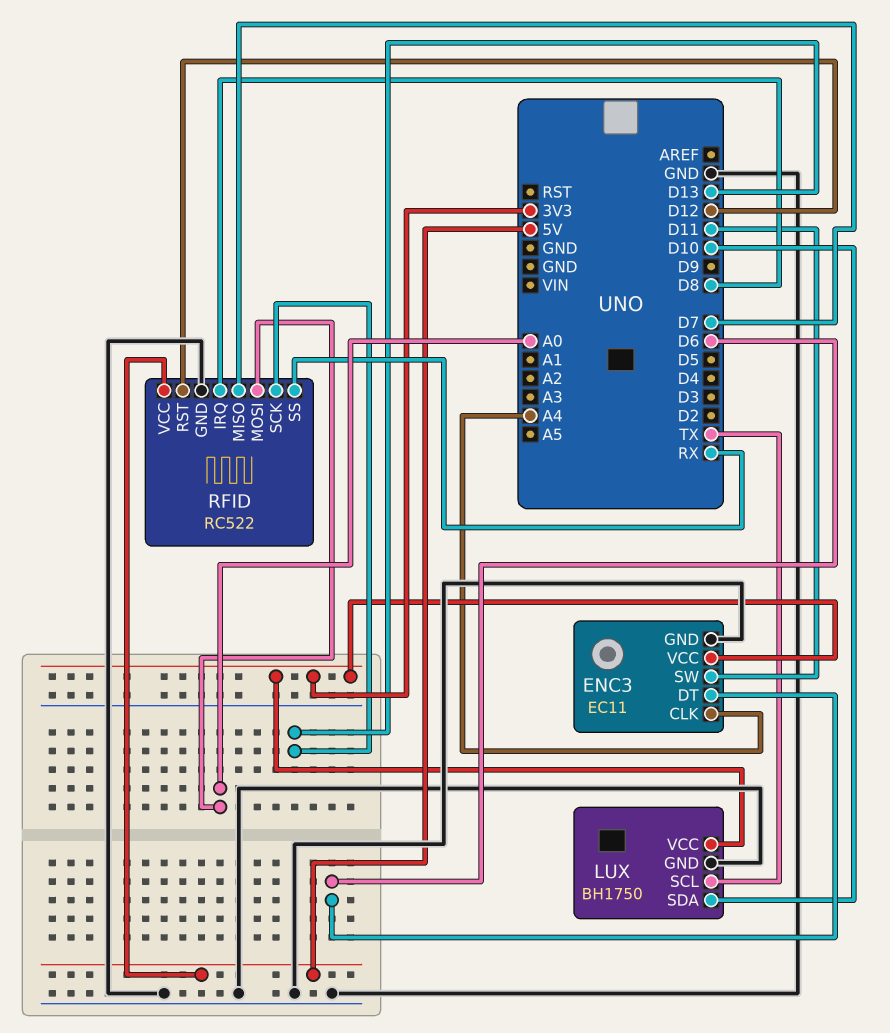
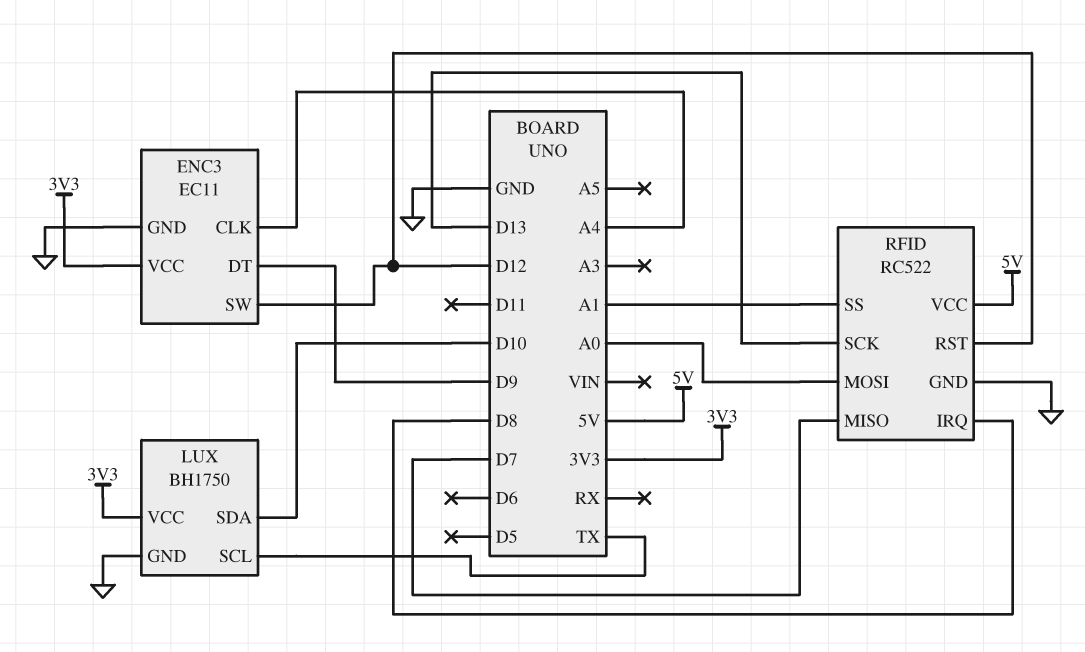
ENC3 pin DT: D6 -> D9
ENC3 pin SW: D11 -> D12
RFID pin SS: RX -> A1

